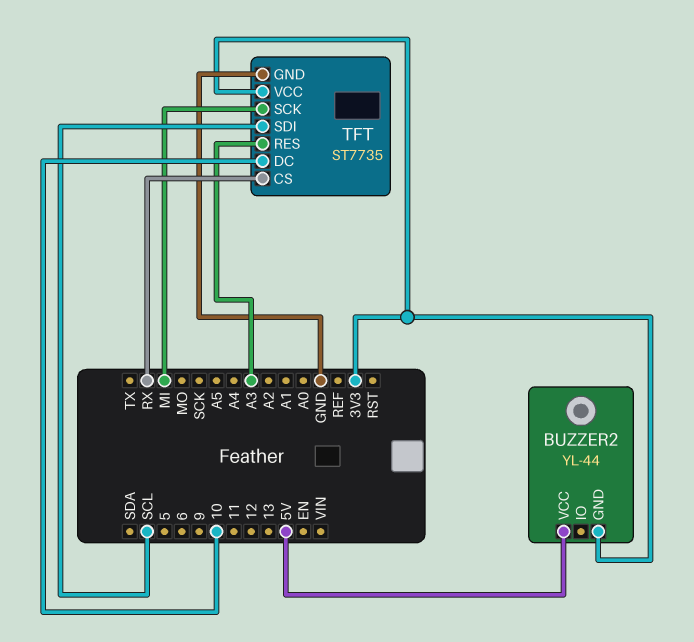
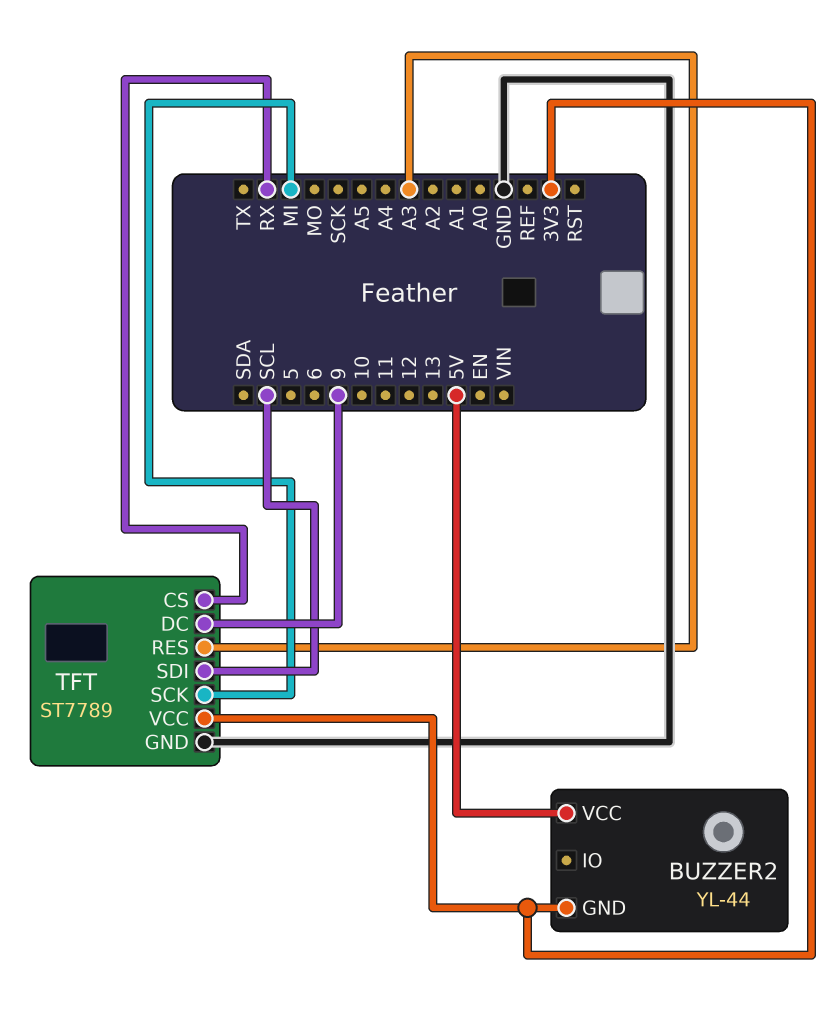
TFT: ST7735 -> ST7789
TFT pin DC: 10 -> 9

